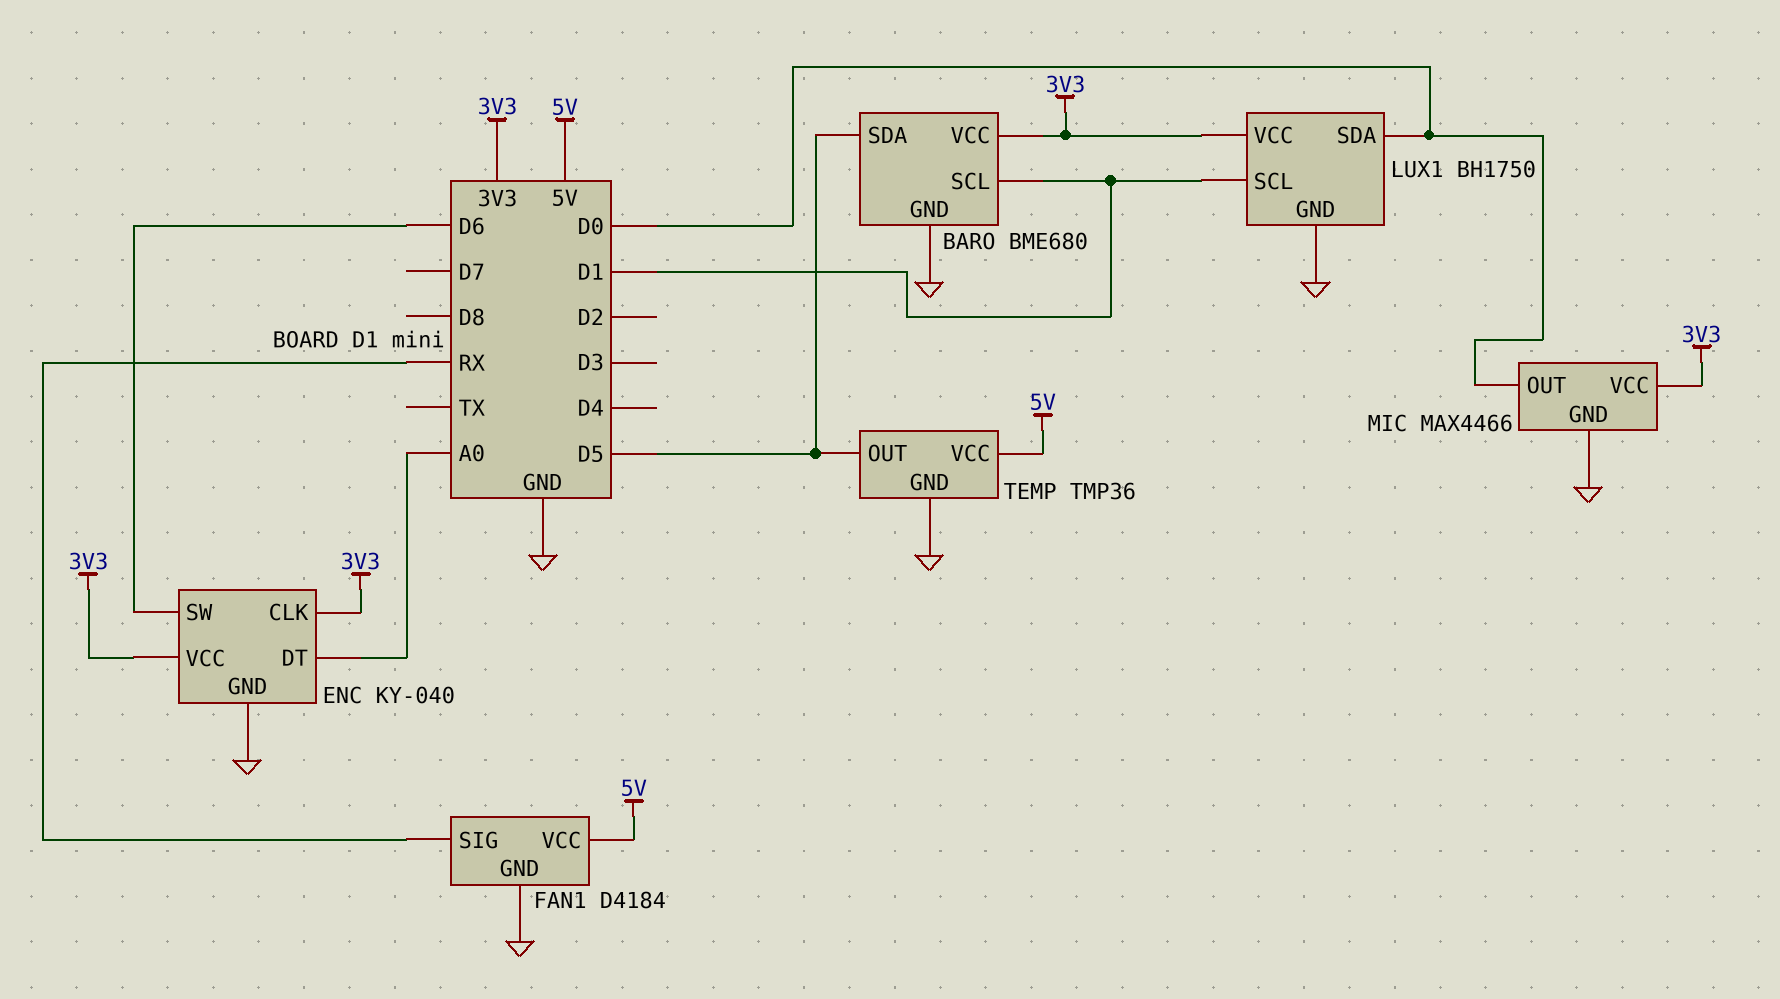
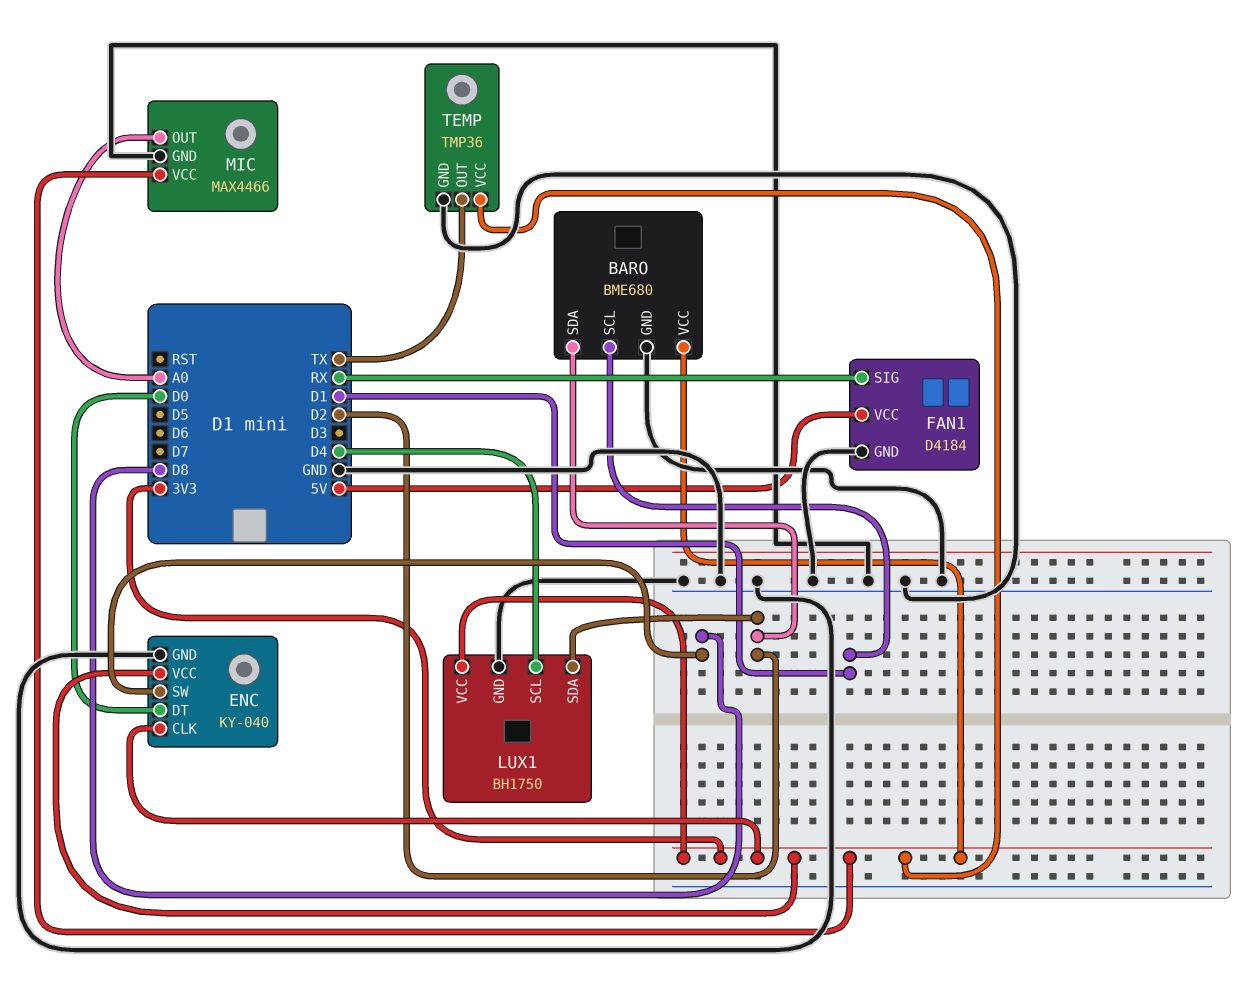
BARO pin SDA: D5 -> D2
ENC pin DT: A0 -> D0
ENC pin SW: D6 -> D8
LUX1 pin SCL: D1 -> D4
LUX1 pin SDA: D0 -> D2
MIC pin OUT: D0 -> A0
TEMP pin OUT: D5 -> TX
TEMP pin VCC: 5V -> 3V3

